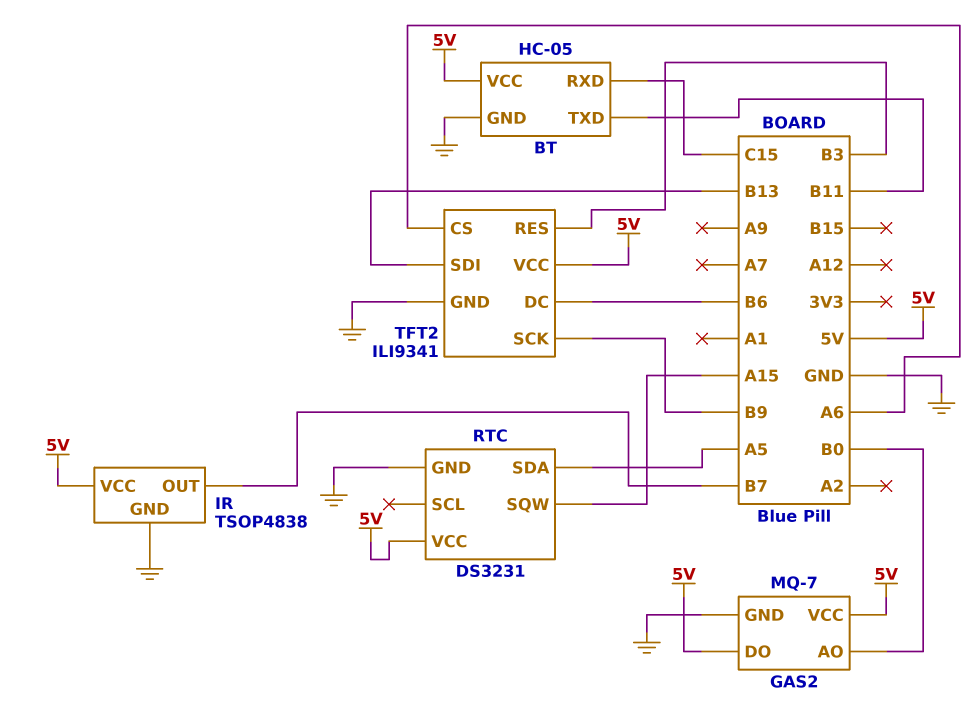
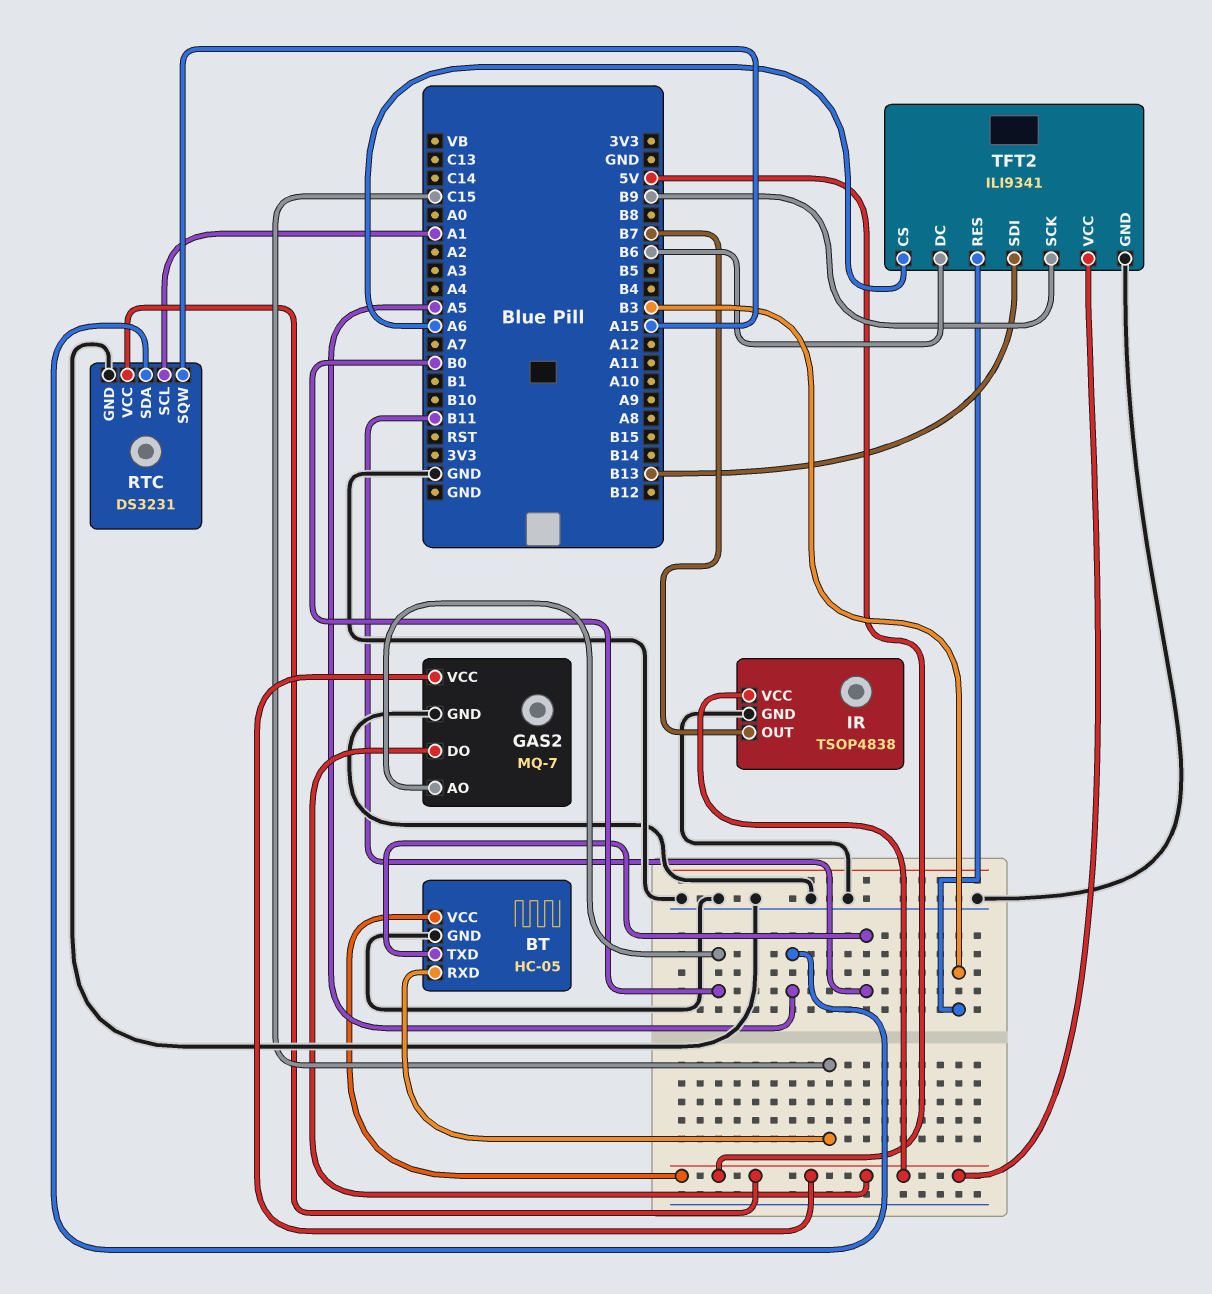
RTC pin SCL: none -> A1

